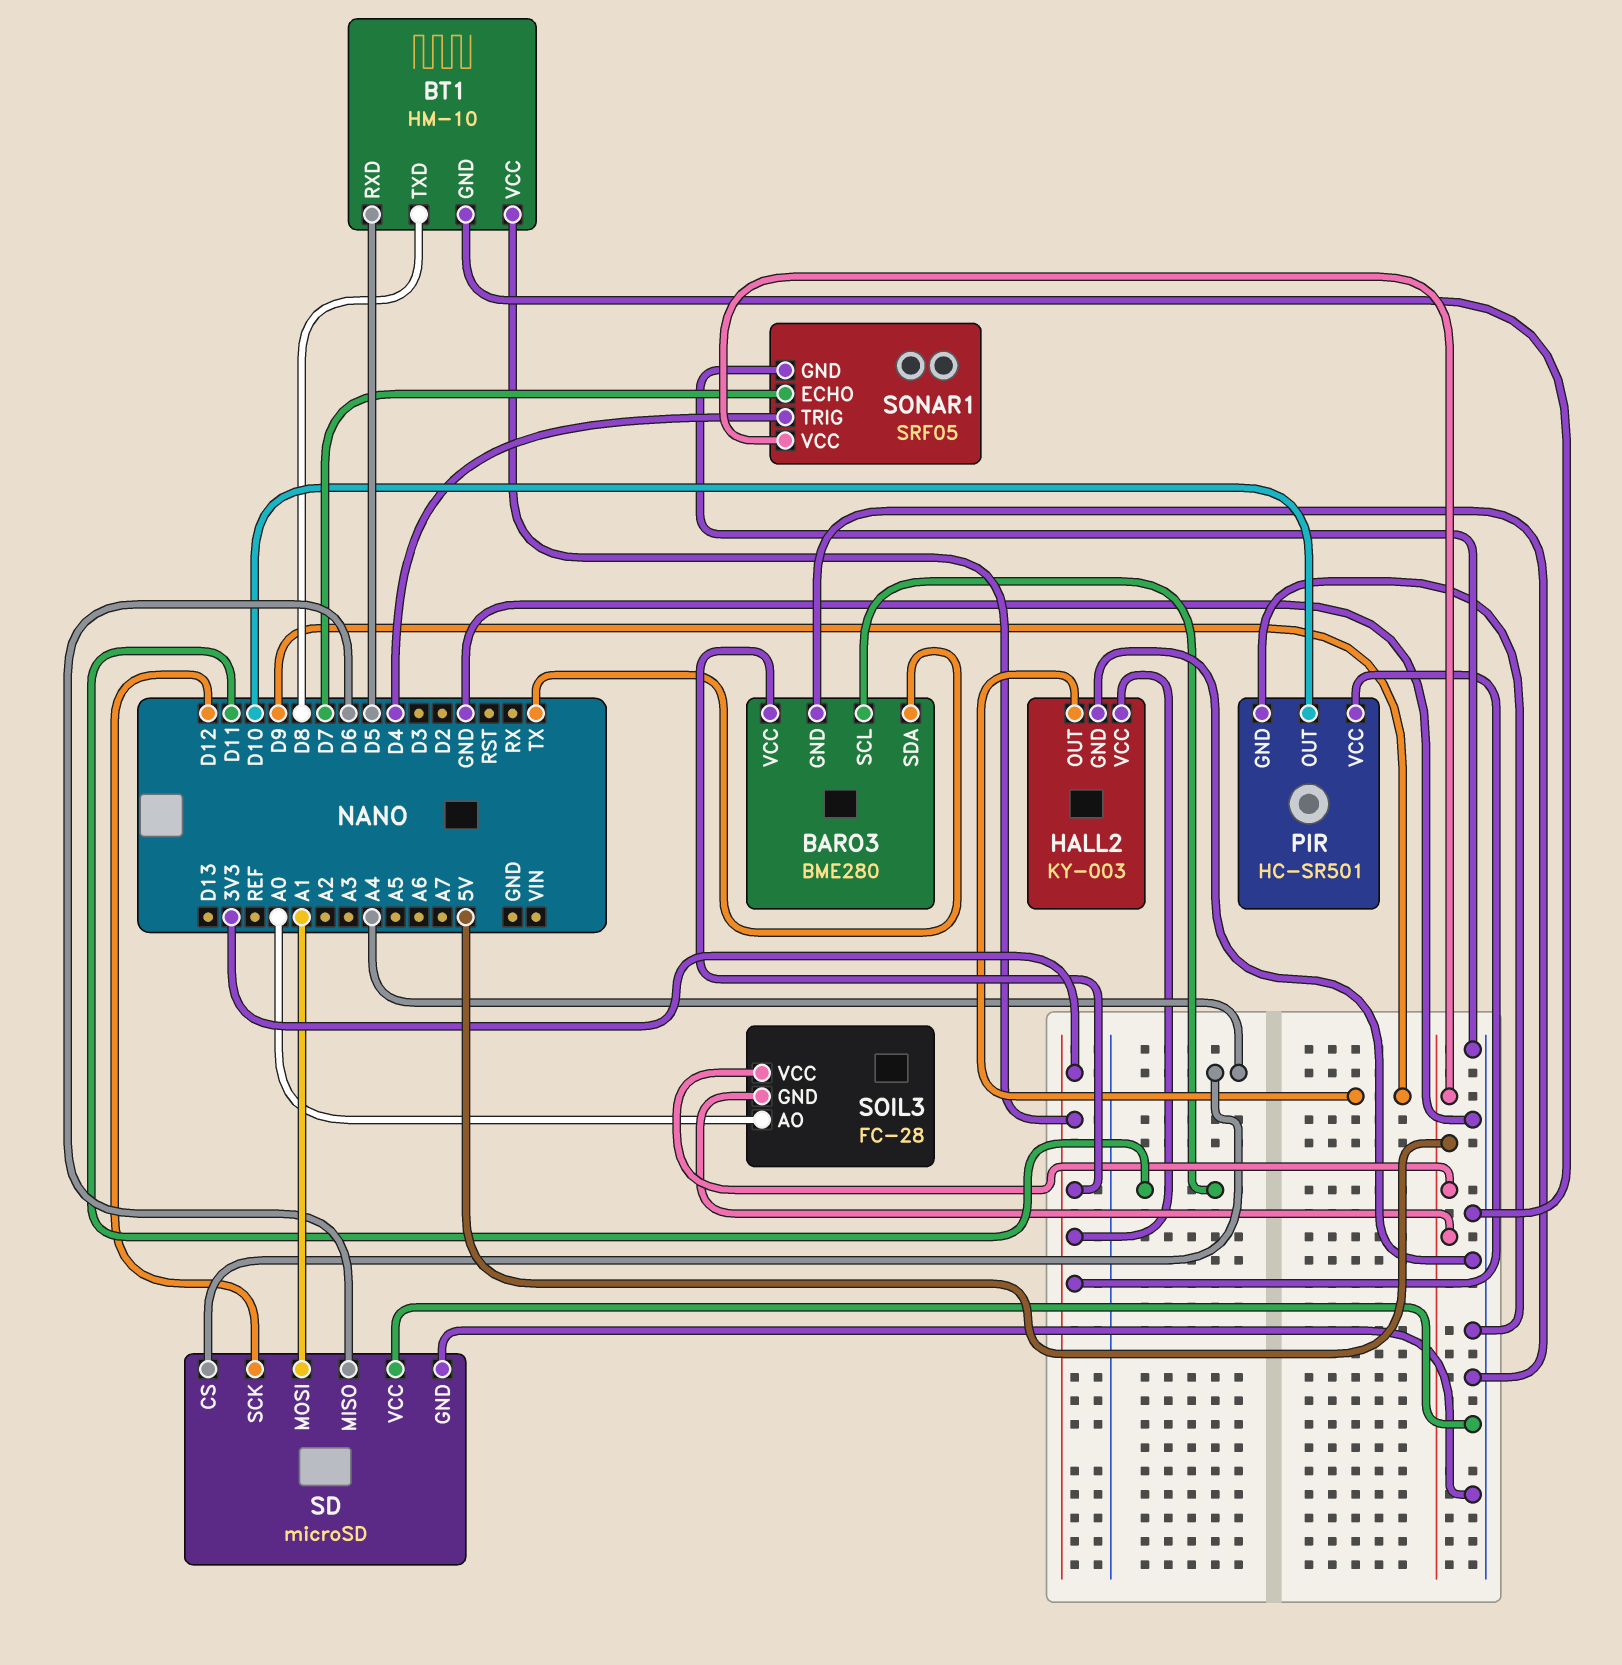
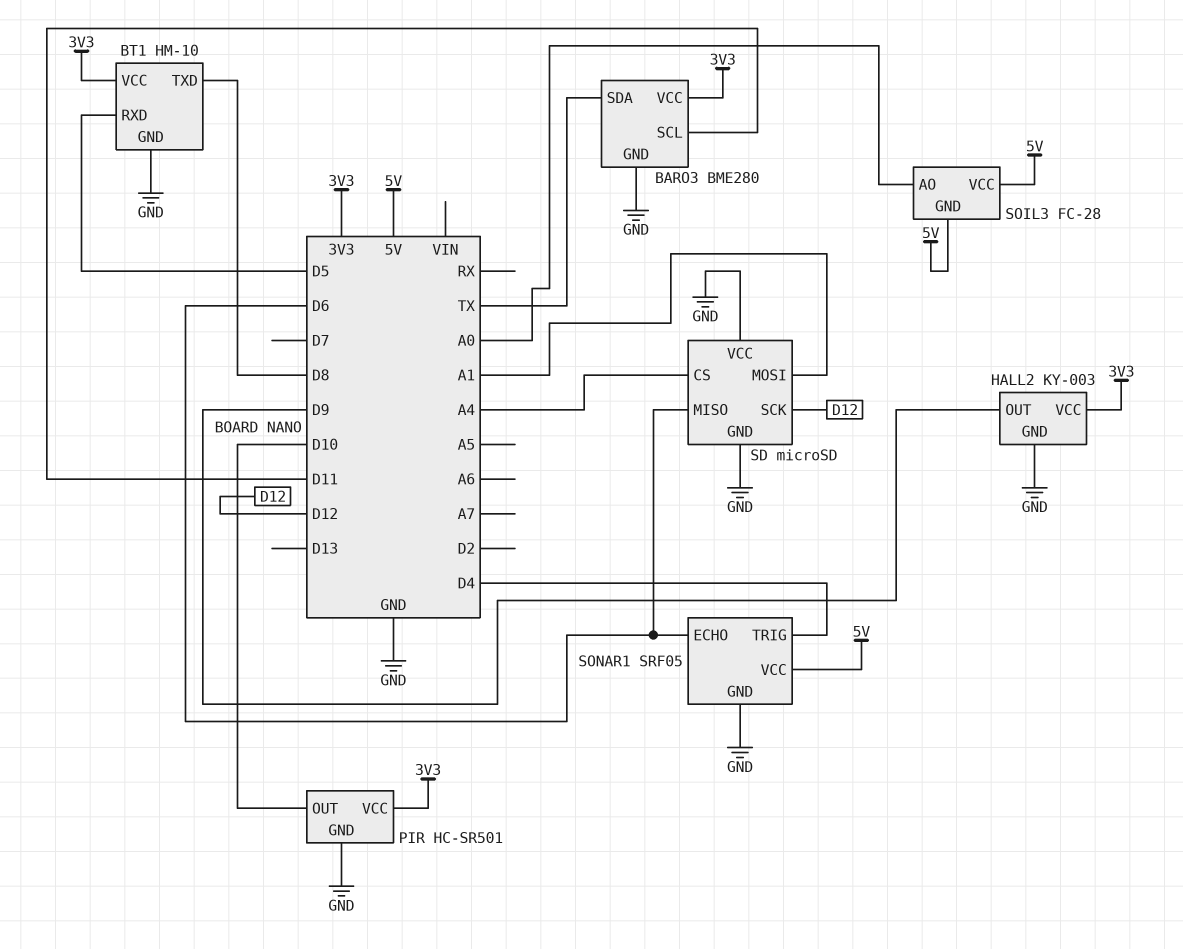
SONAR1 pin ECHO: D7 -> D6

